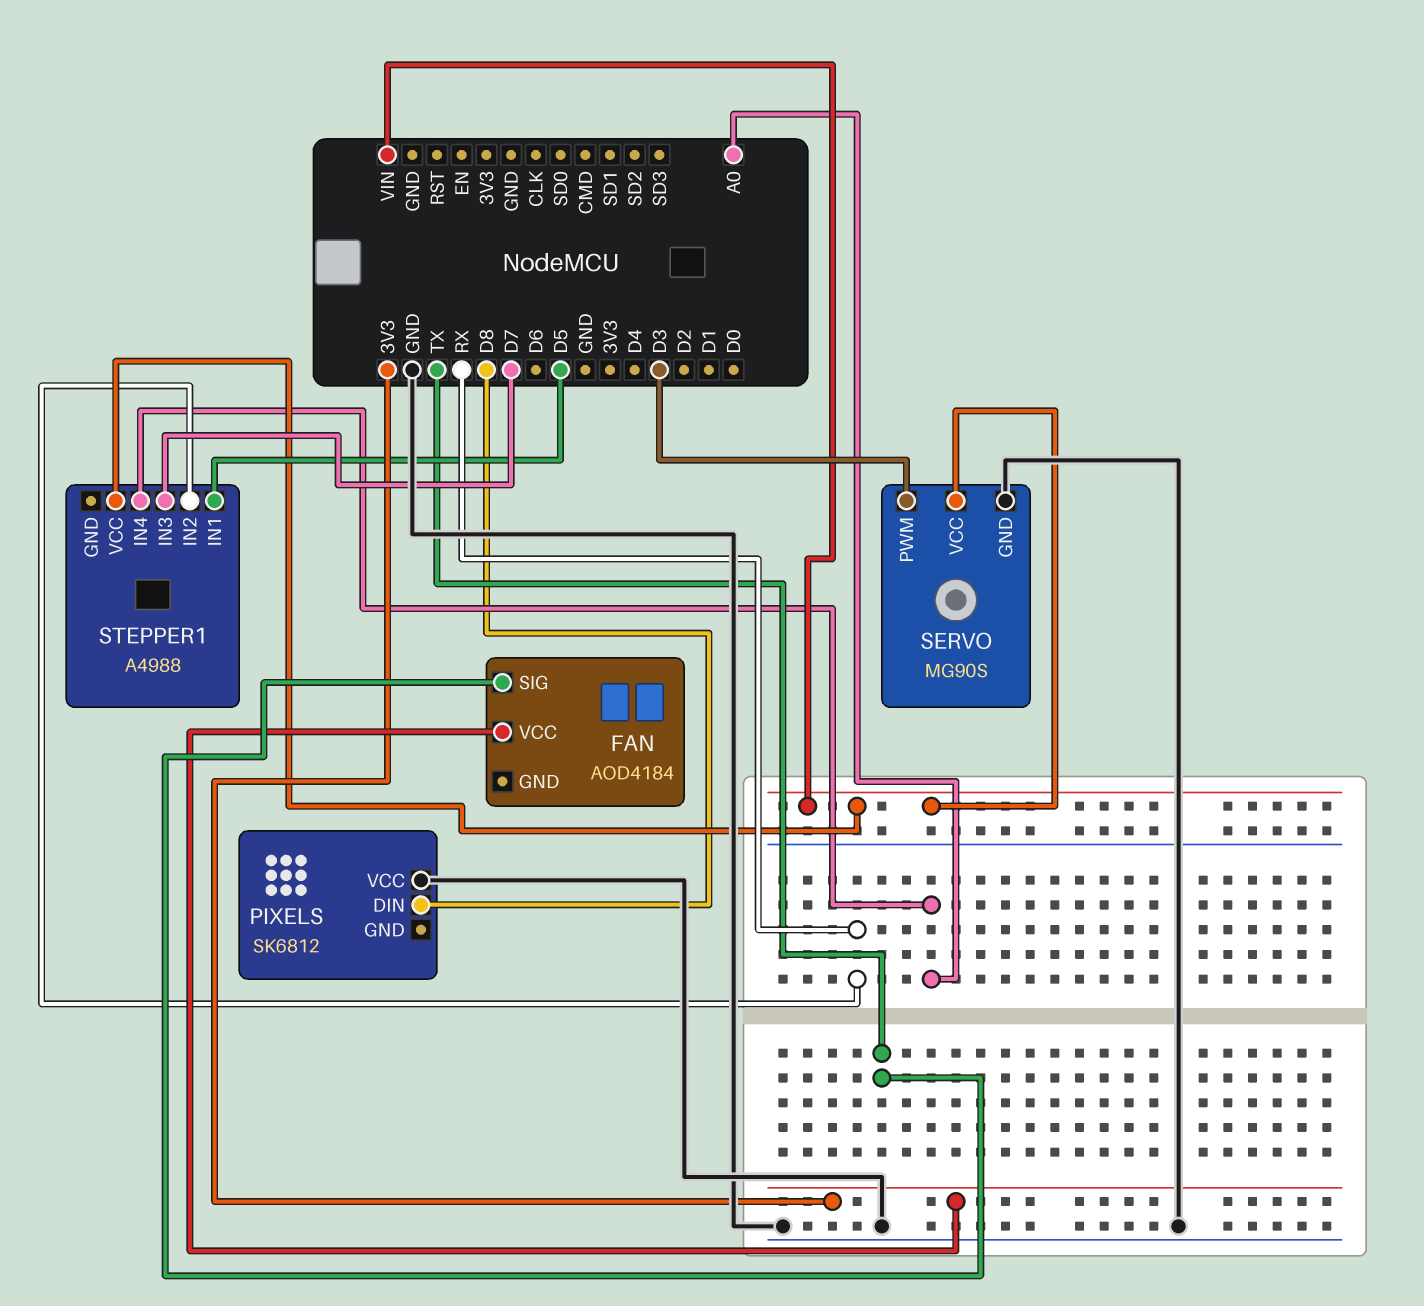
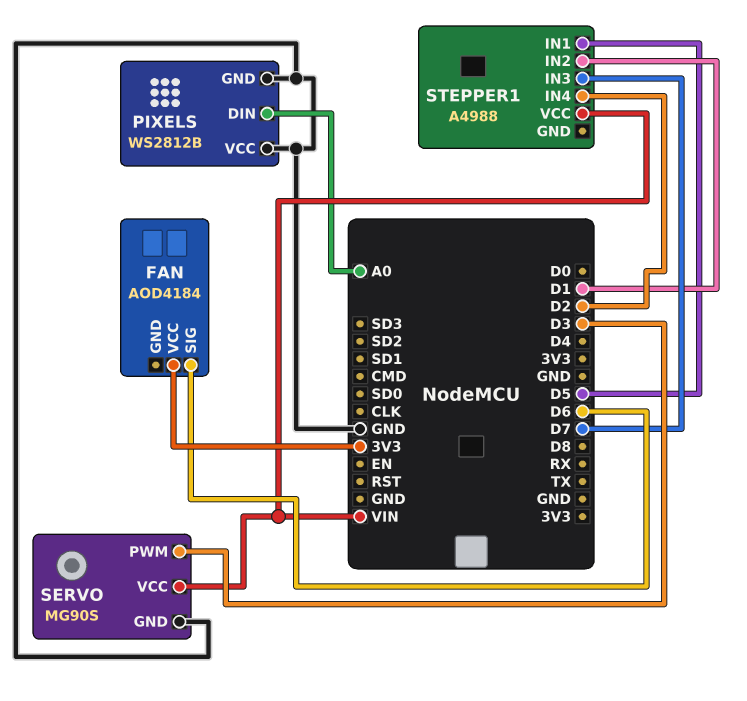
FAN pin SIG: TX -> D6
PIXELS: SK6812 -> WS2812B
PIXELS pin DIN: D8 -> A0
PIXELS pin GND: none -> GND
STEPPER1 pin IN2: RX -> D1
STEPPER1 pin IN4: A0 -> D2

